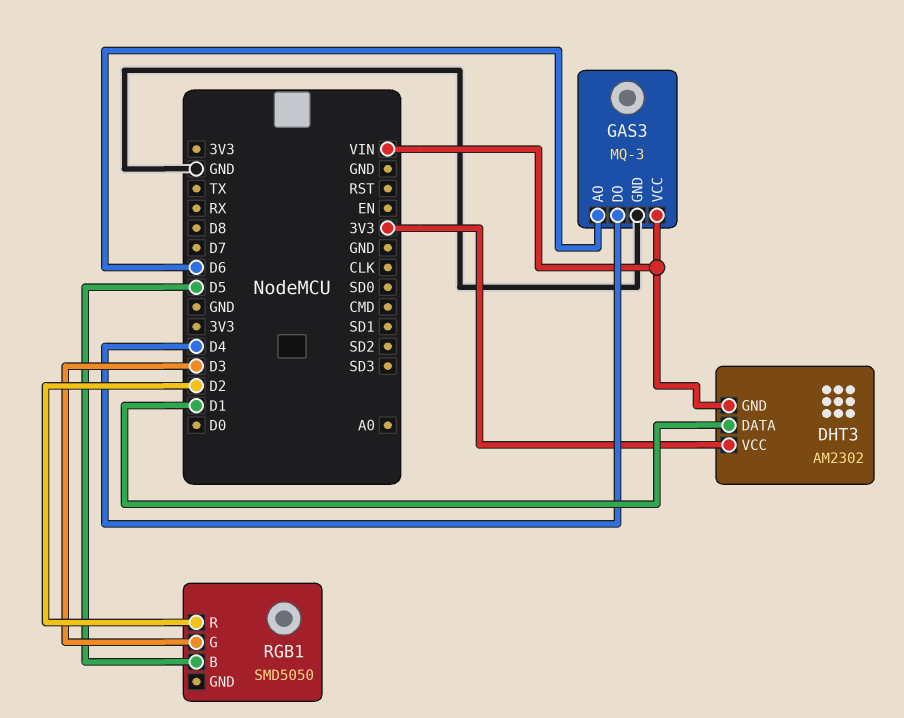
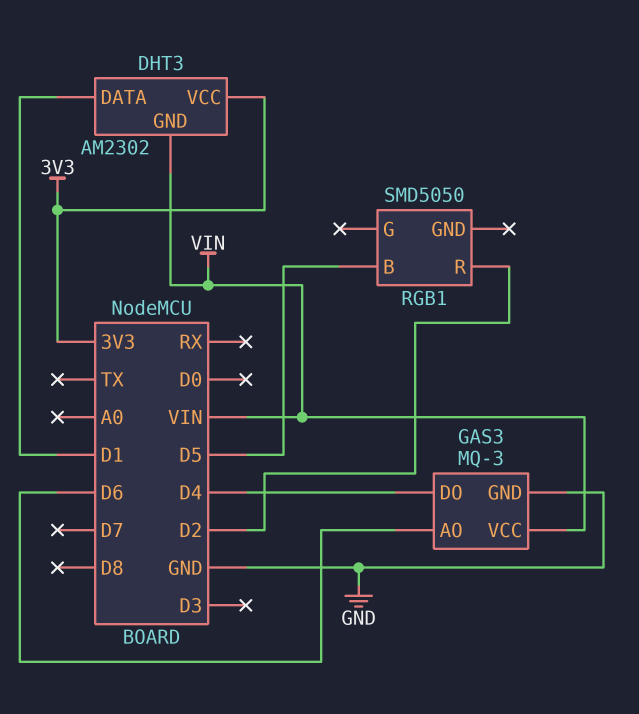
RGB1 pin G: D3 -> none

